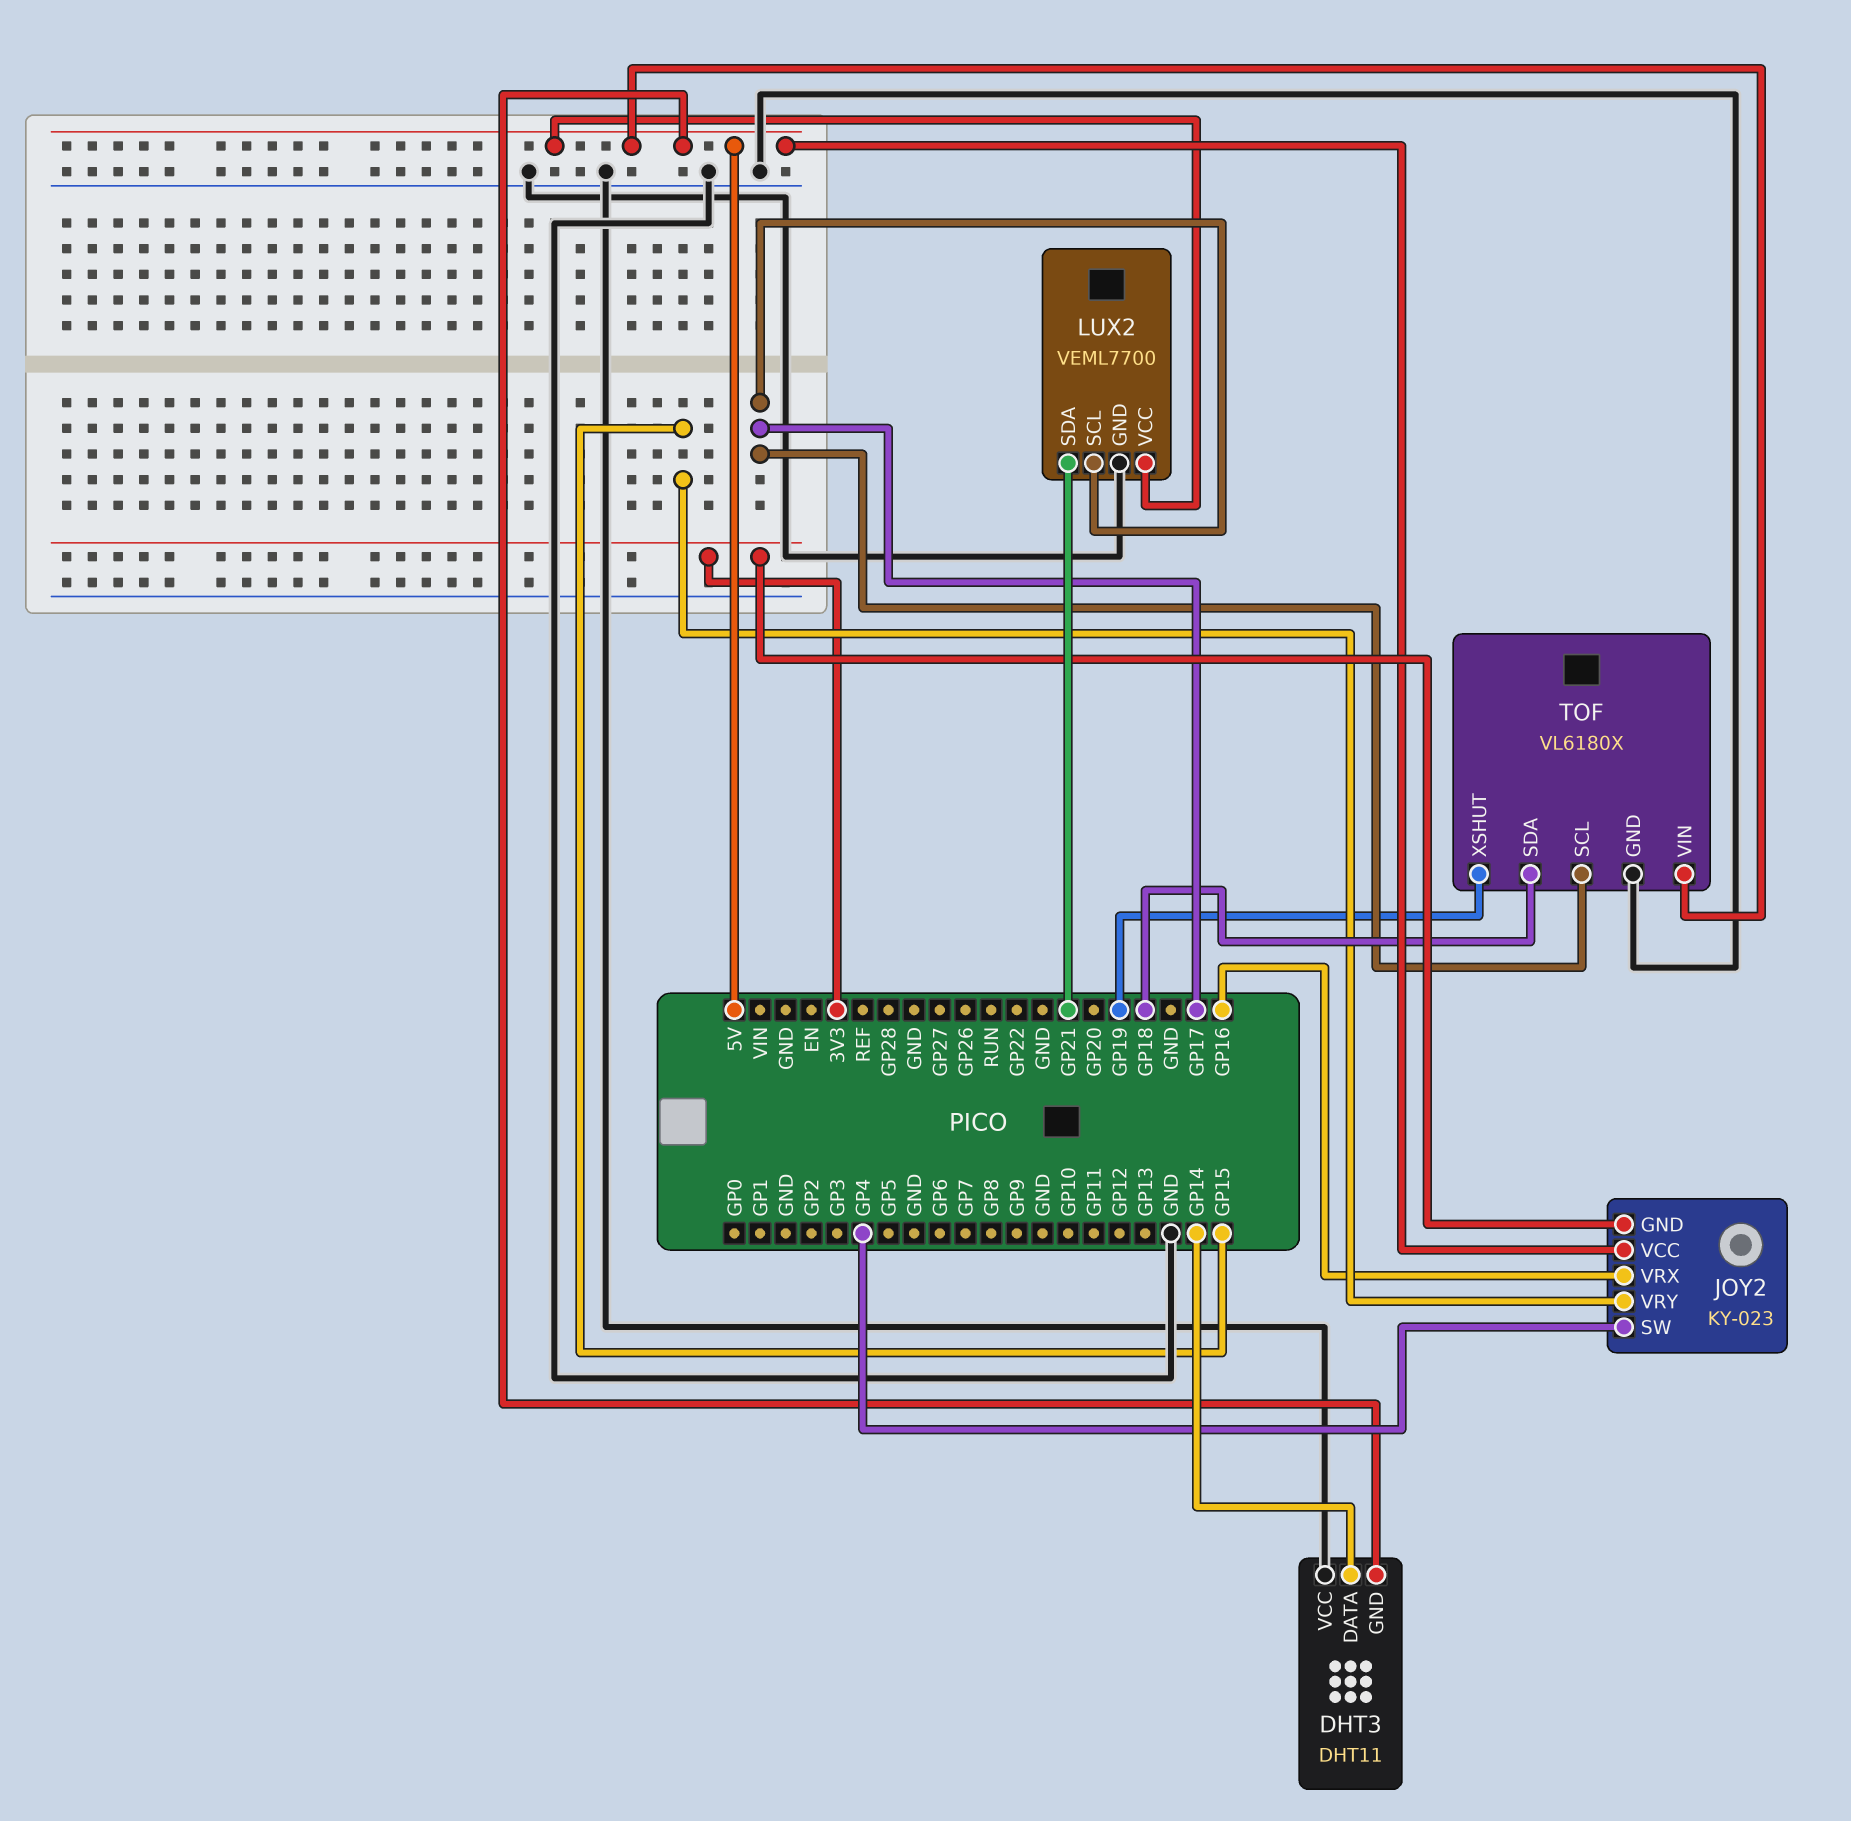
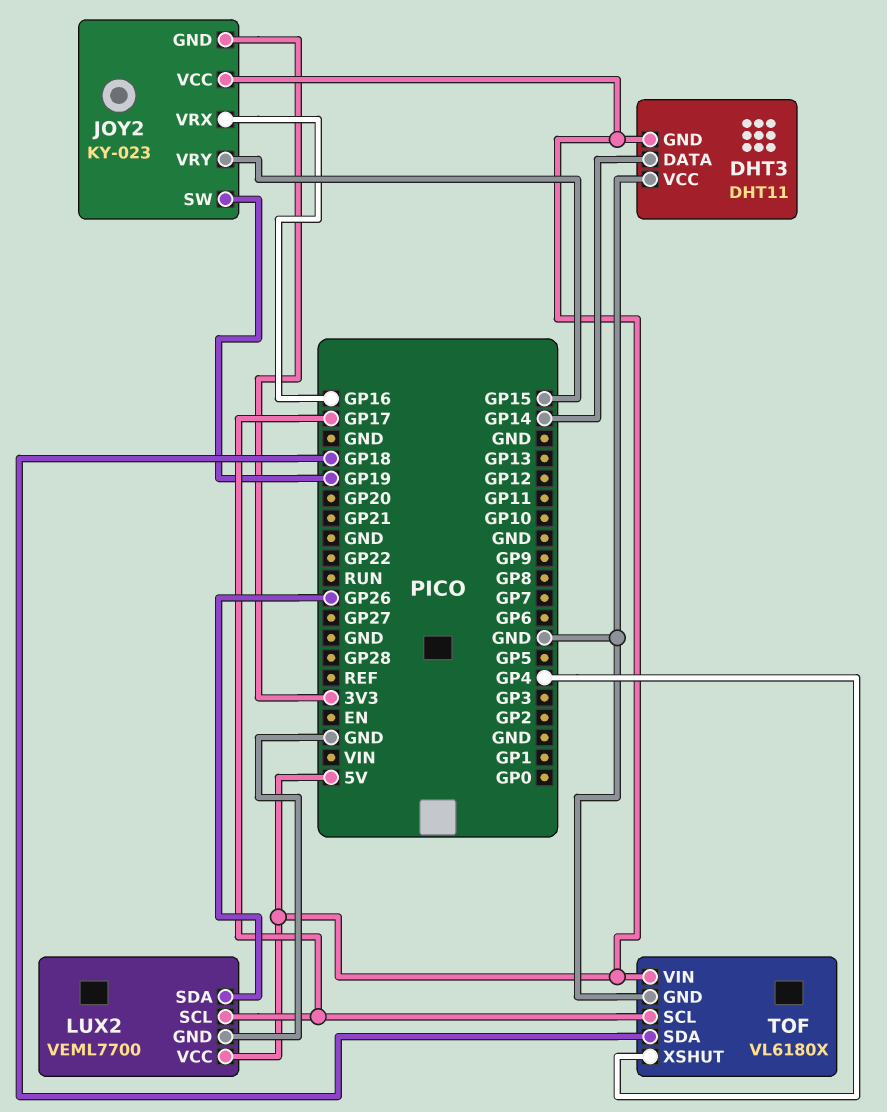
JOY2 pin SW: GP4 -> GP19
LUX2 pin SDA: GP21 -> GP26
TOF pin XSHUT: GP19 -> GP4

